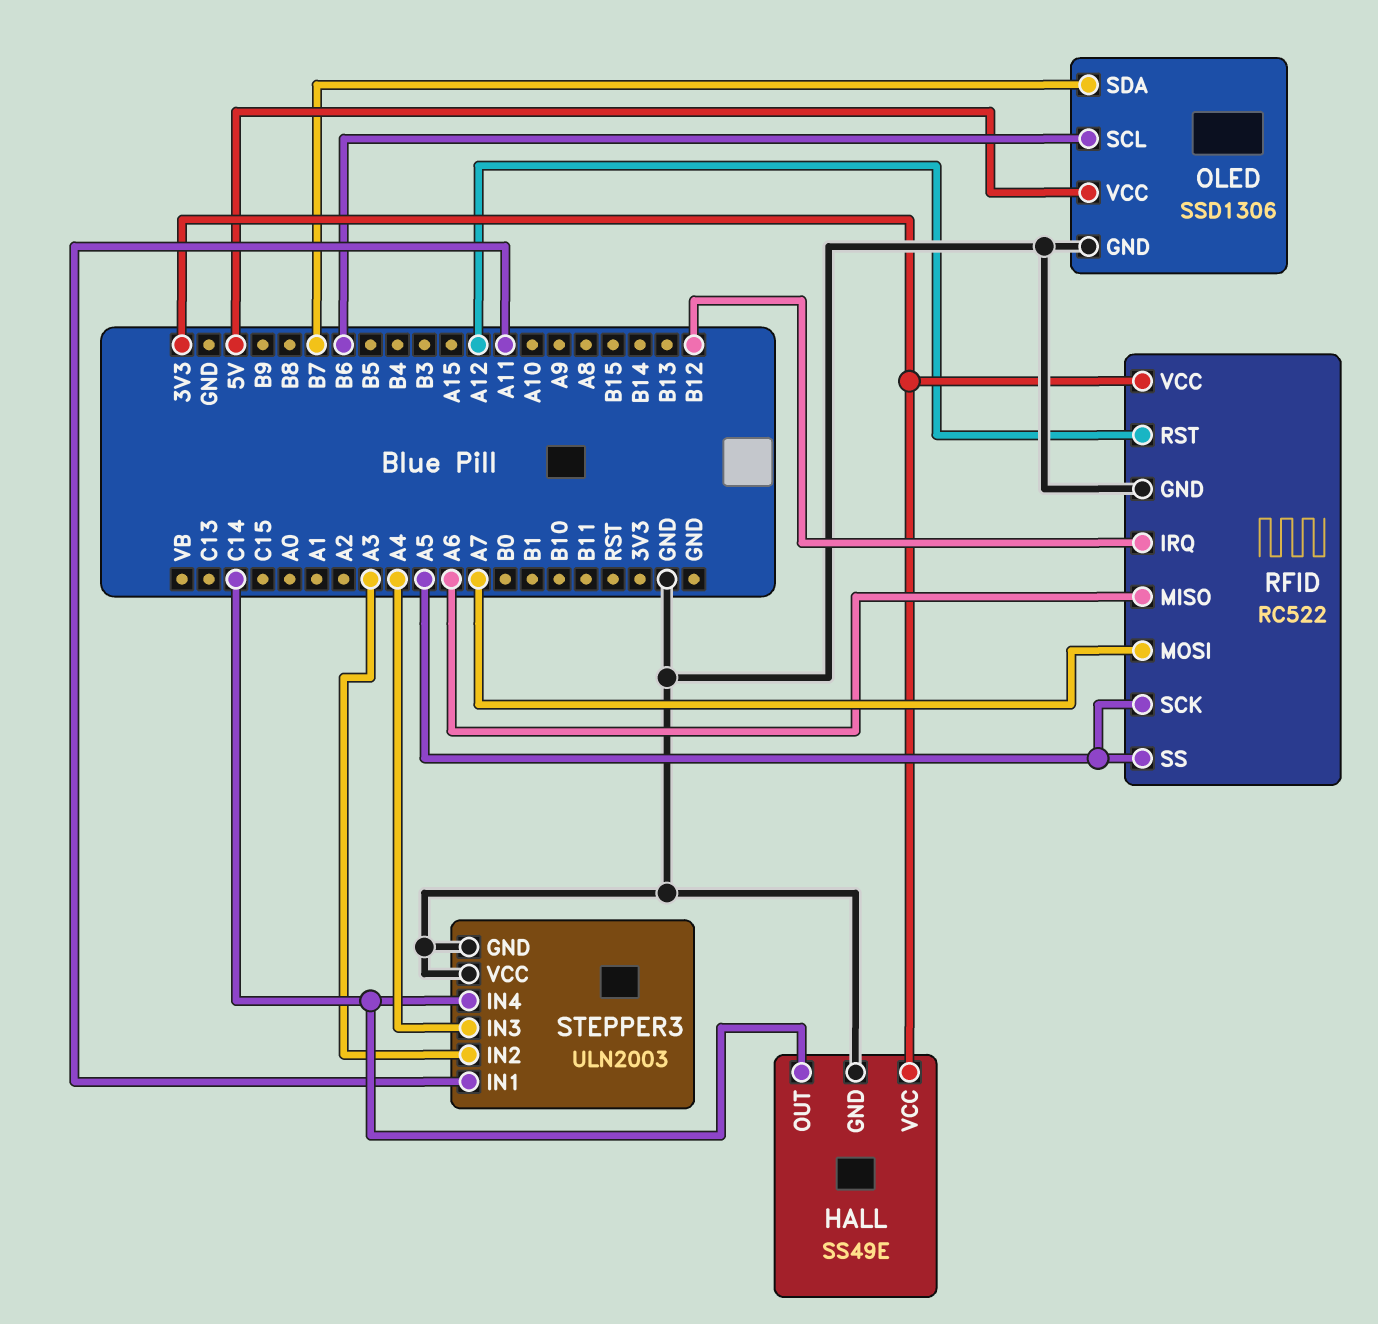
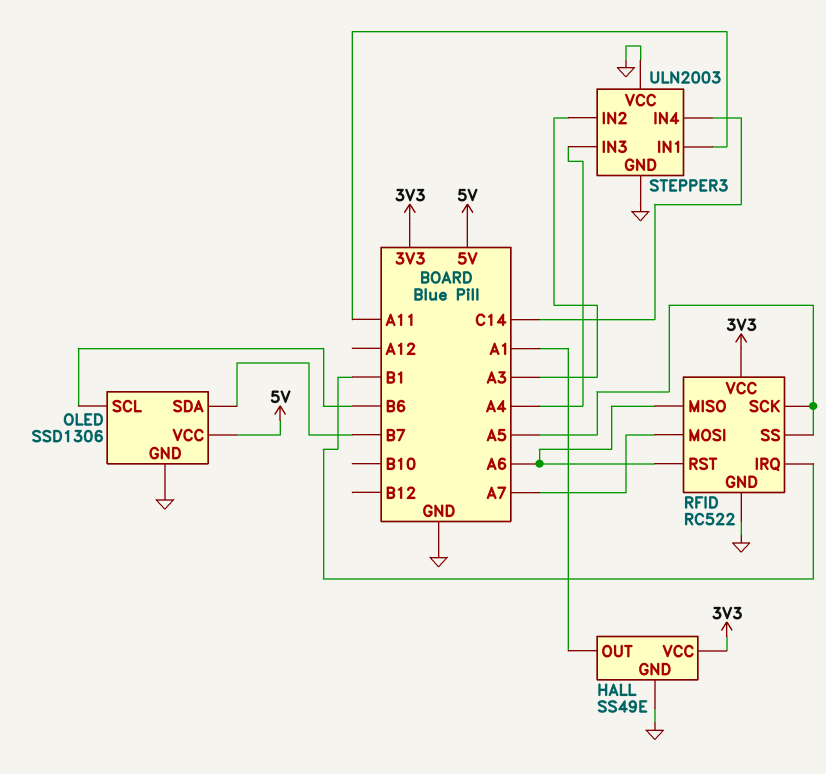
HALL pin OUT: C14 -> A1
RFID pin IRQ: B12 -> B1
RFID pin RST: A12 -> A6

